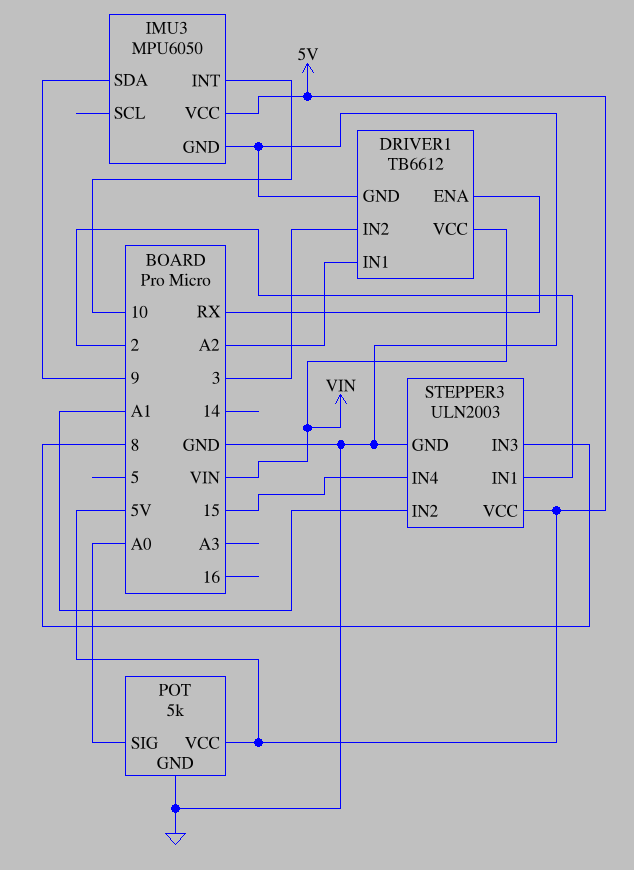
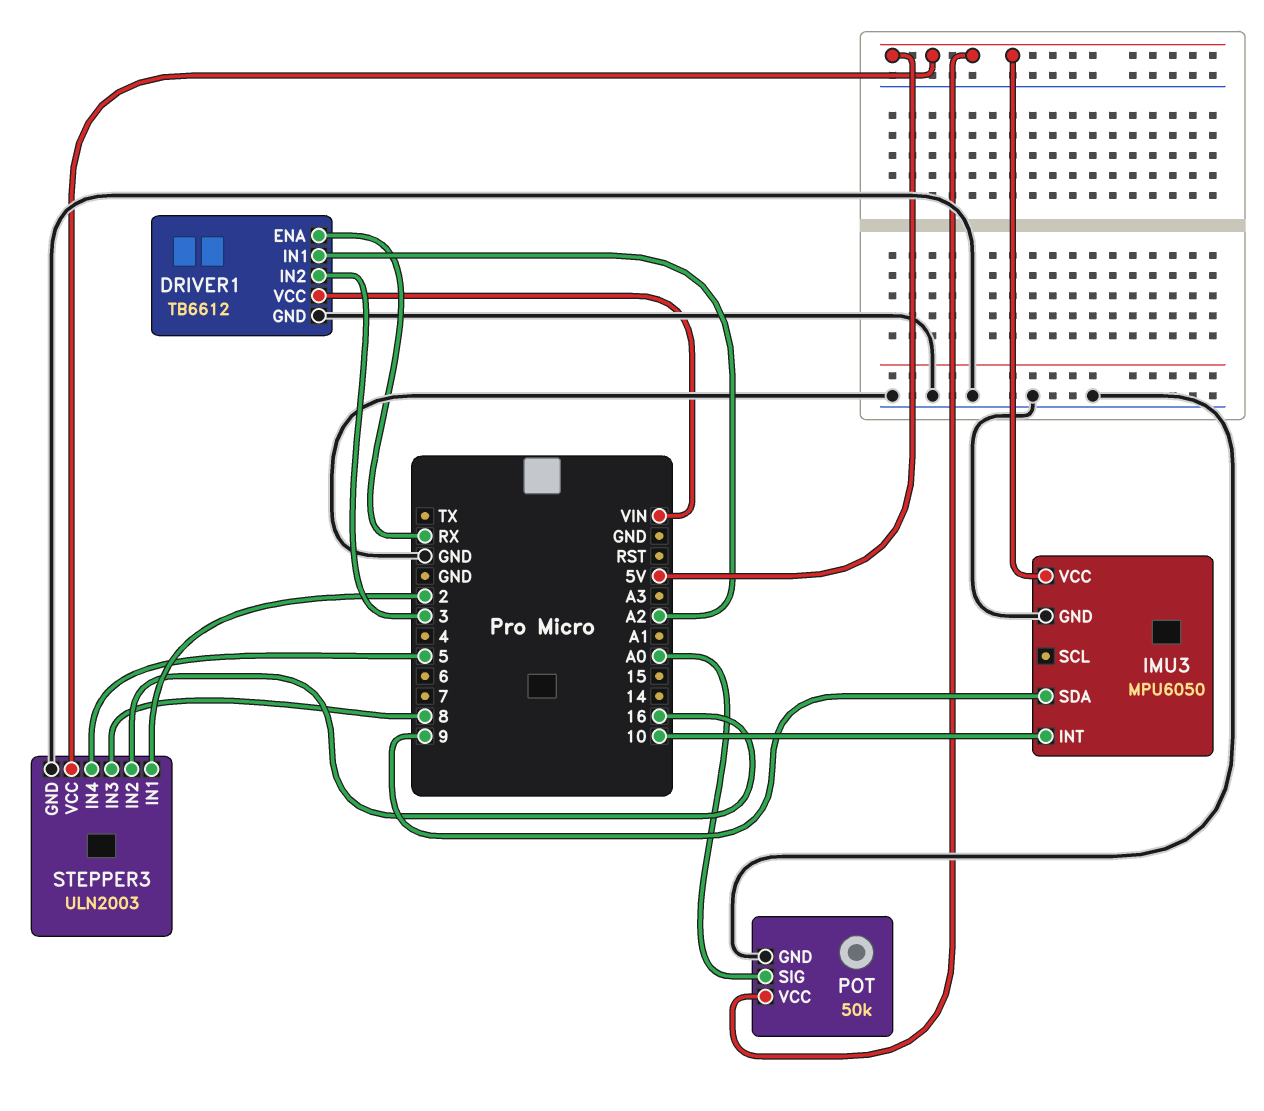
POT: 5k -> 50k
STEPPER3 pin IN2: A1 -> 16
STEPPER3 pin IN4: 15 -> 5

